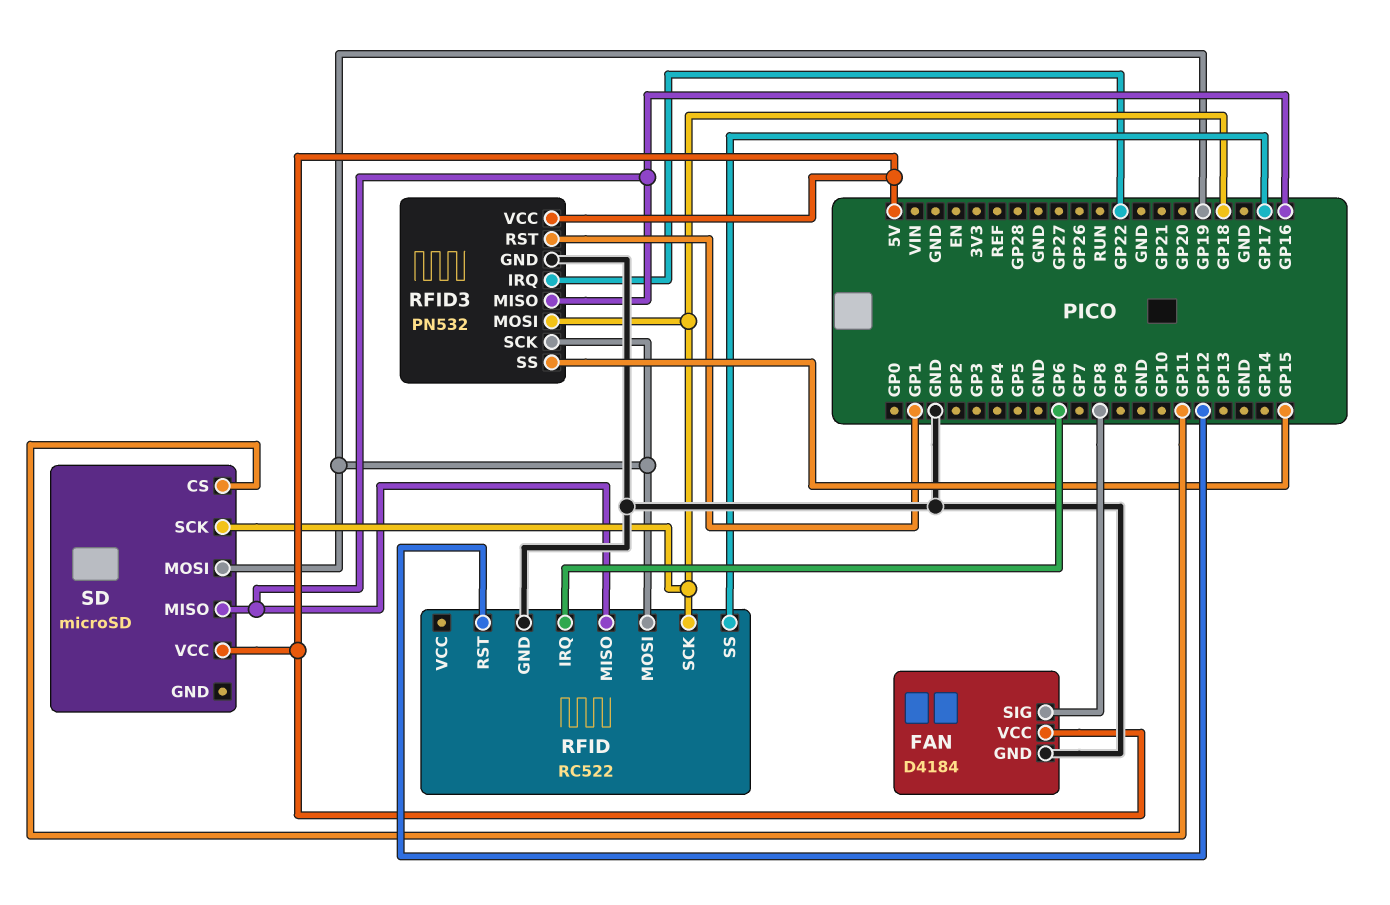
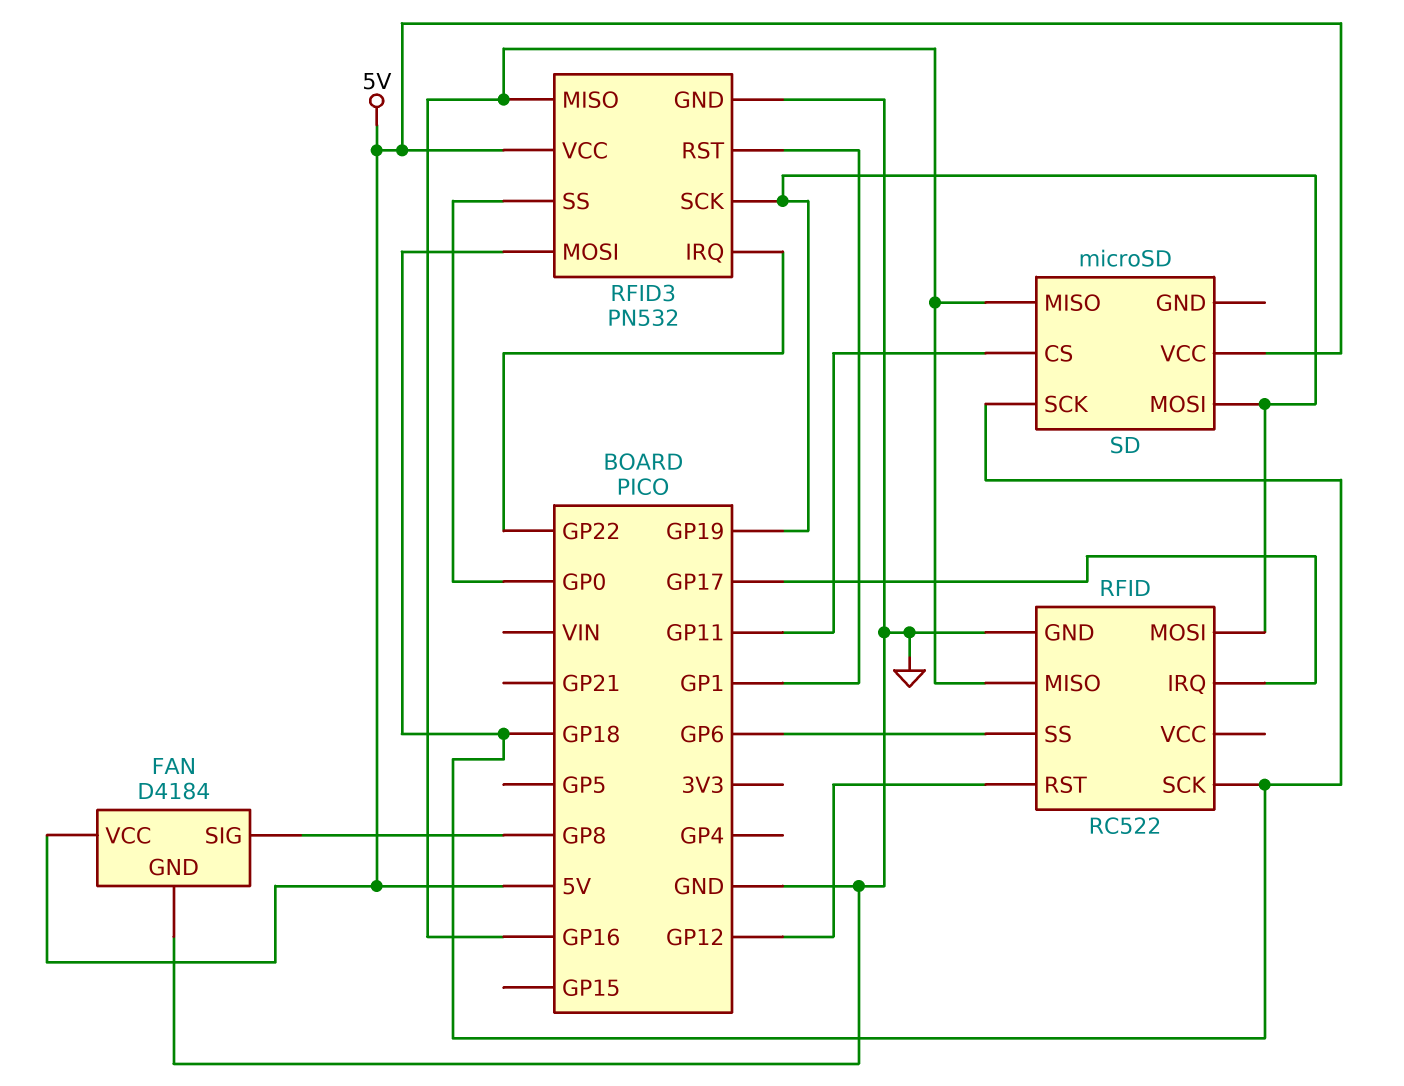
RFID pin IRQ: GP6 -> GP17
RFID pin SS: GP17 -> GP6
RFID3 pin SS: GP15 -> GP0

